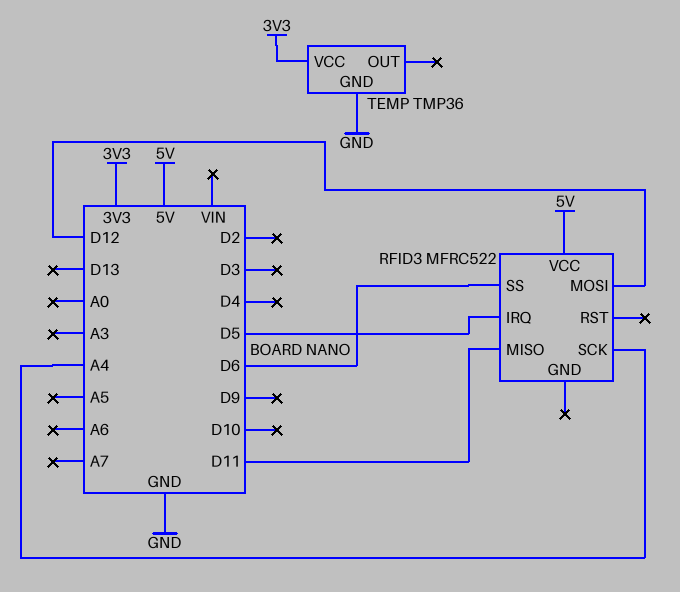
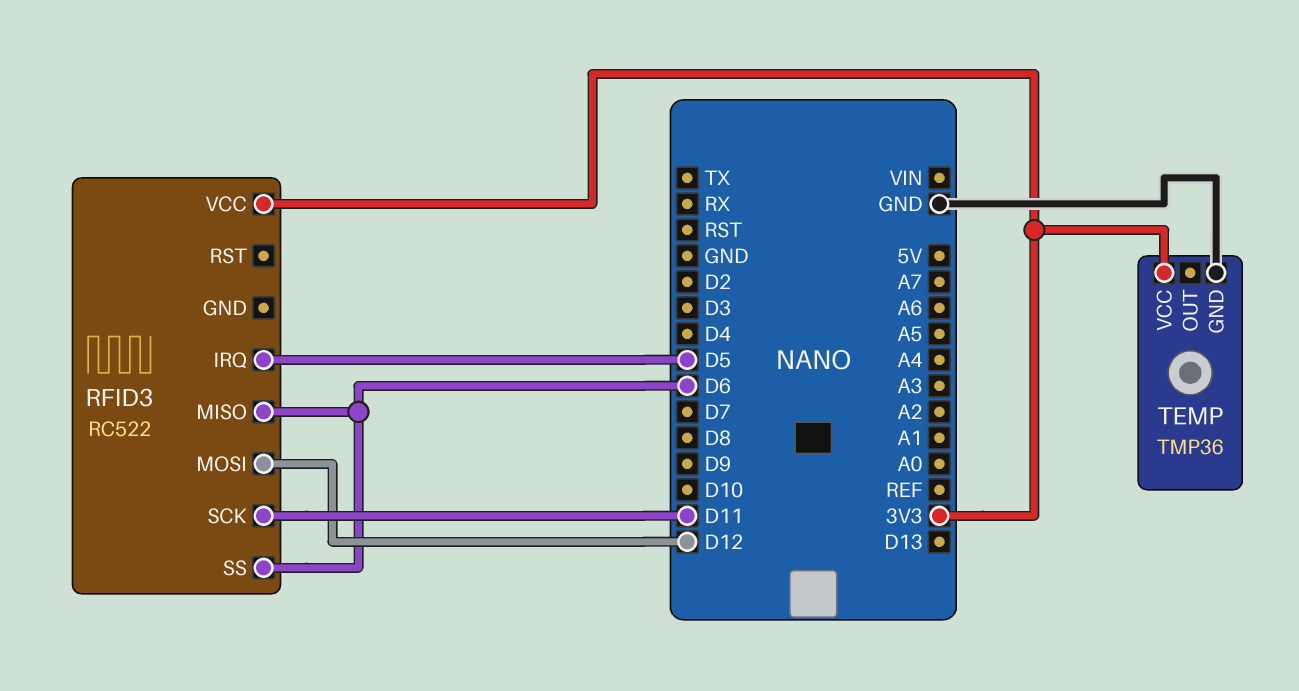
RFID3: MFRC522 -> RC522
RFID3 pin MISO: D11 -> D6
RFID3 pin SCK: A4 -> D11
RFID3 pin VCC: 5V -> 3V3

